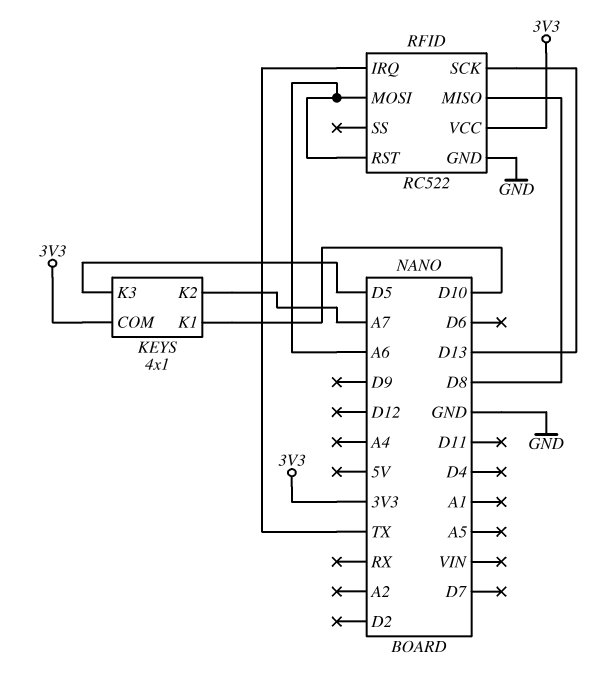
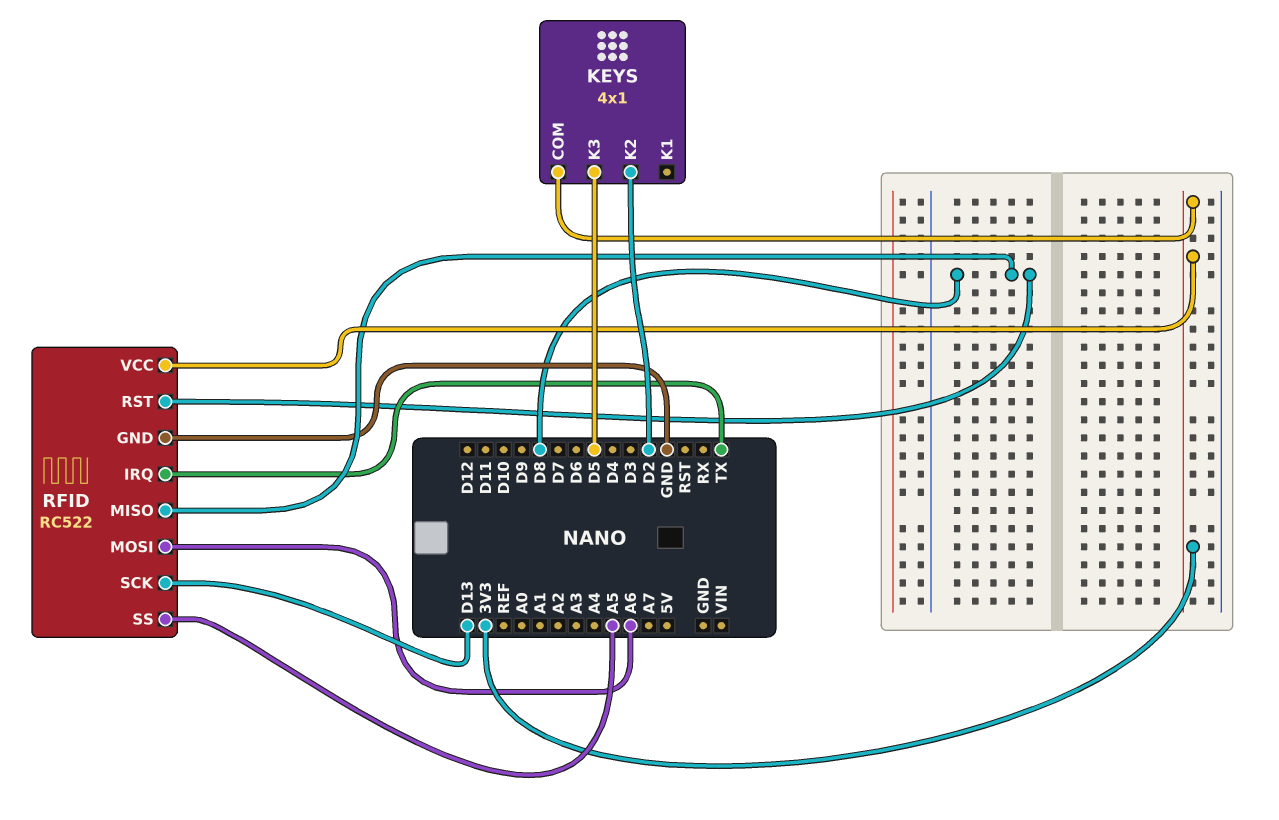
KEYS pin K1: D10 -> none
KEYS pin K2: A7 -> D2
RFID pin RST: A6 -> D8
RFID pin SS: none -> A5

